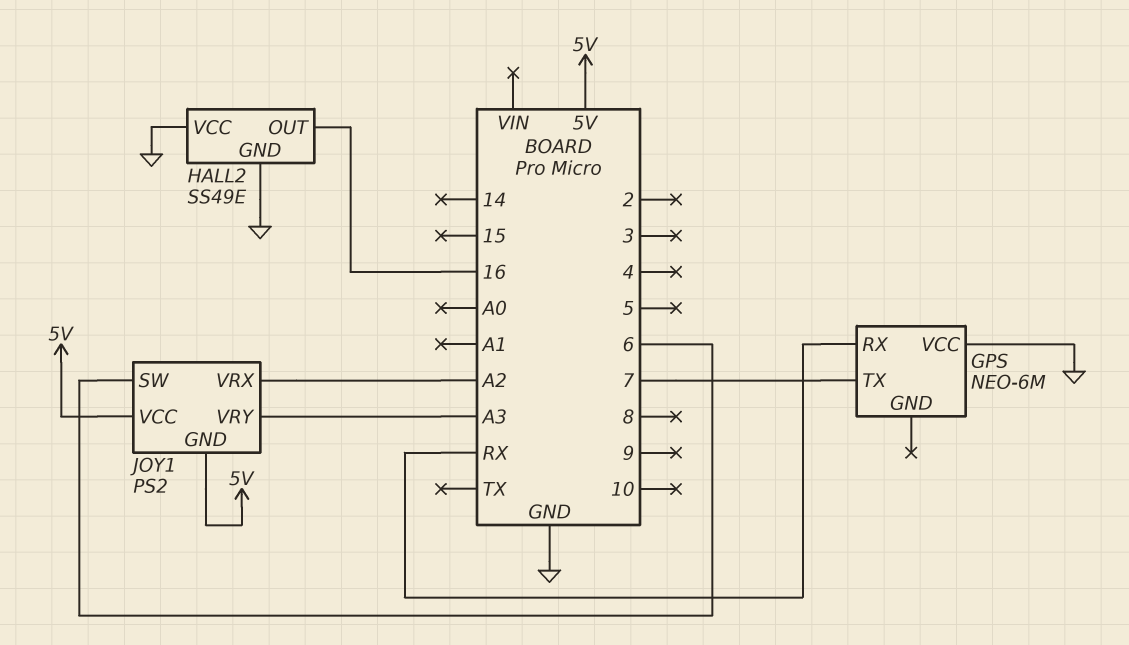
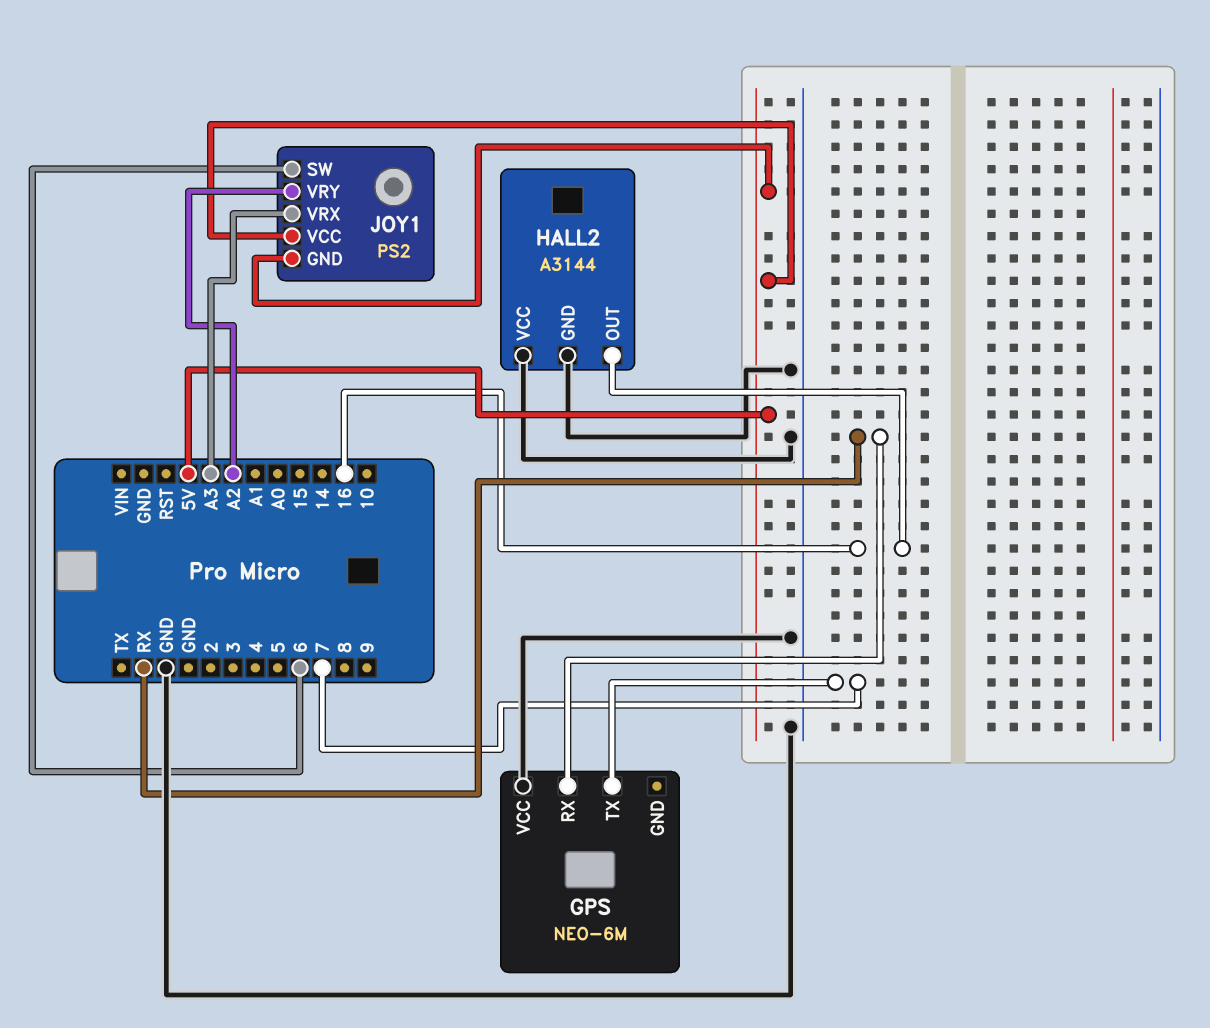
HALL2: SS49E -> A3144
JOY1 pin VRX: A2 -> A3
JOY1 pin VRY: A3 -> A2

